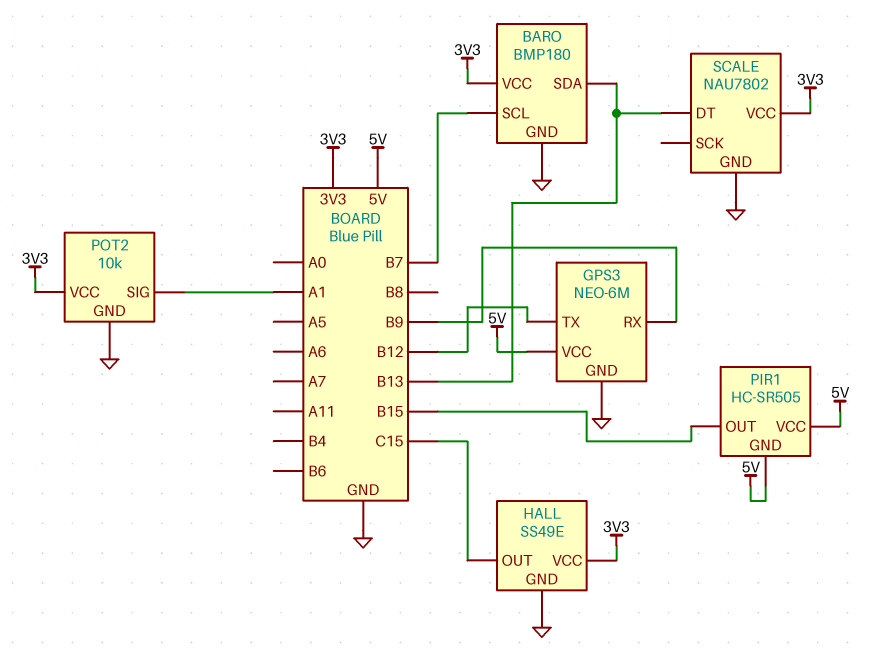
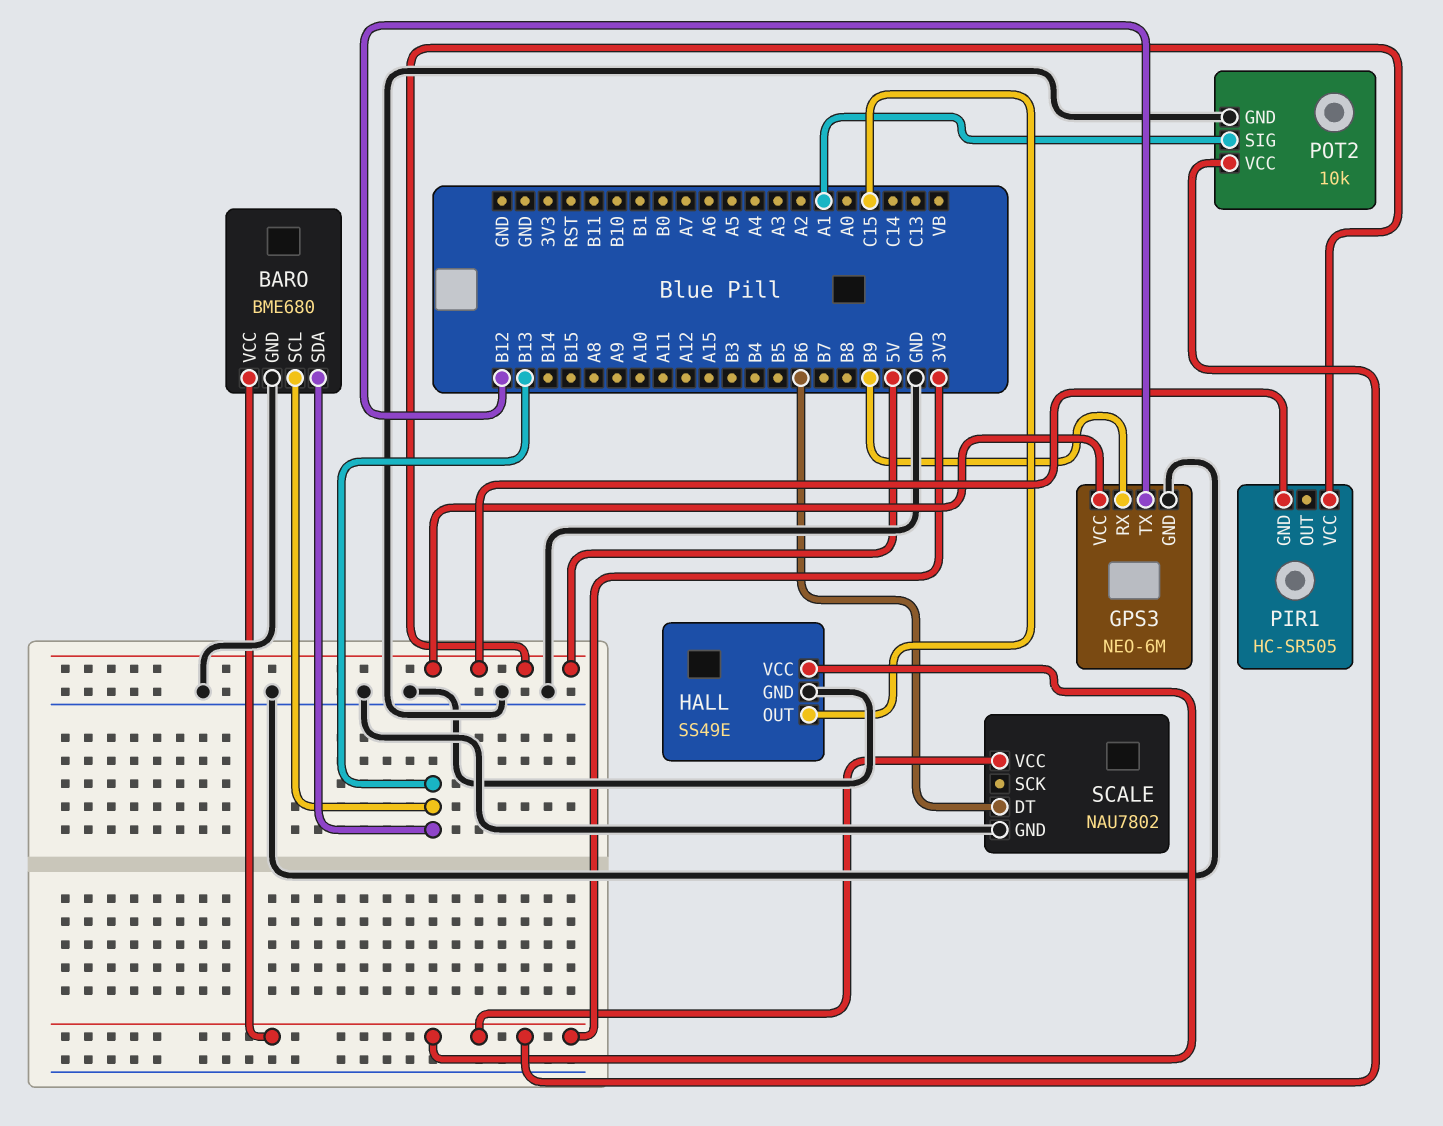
BARO: BMP180 -> BME680
BARO pin SCL: B7 -> B13
PIR1 pin OUT: B15 -> none
SCALE pin DT: B13 -> B6

